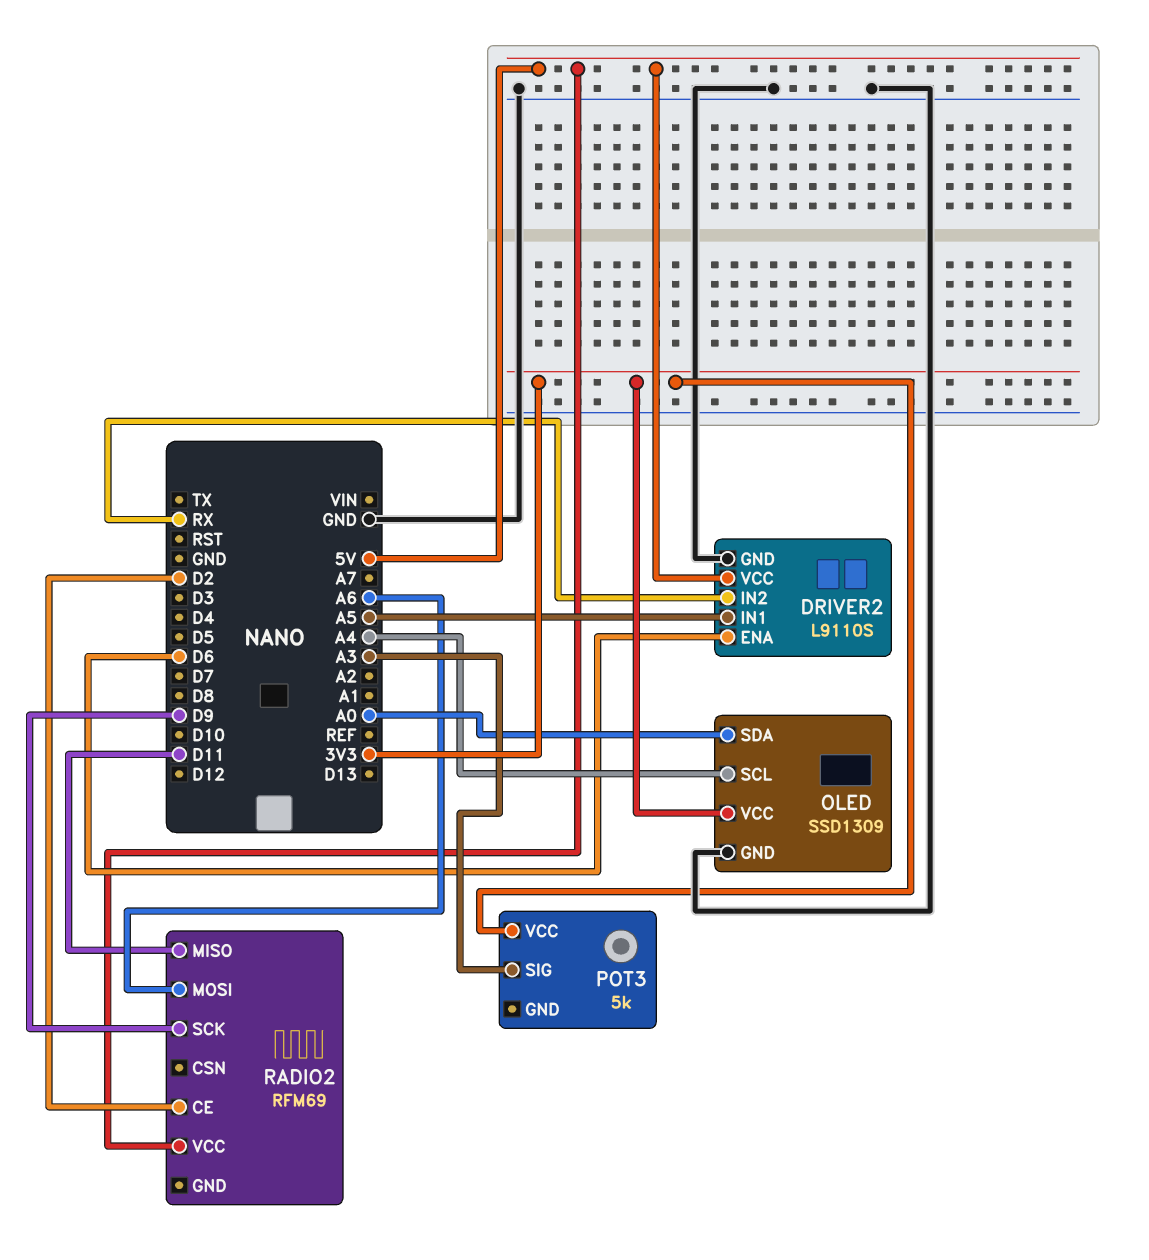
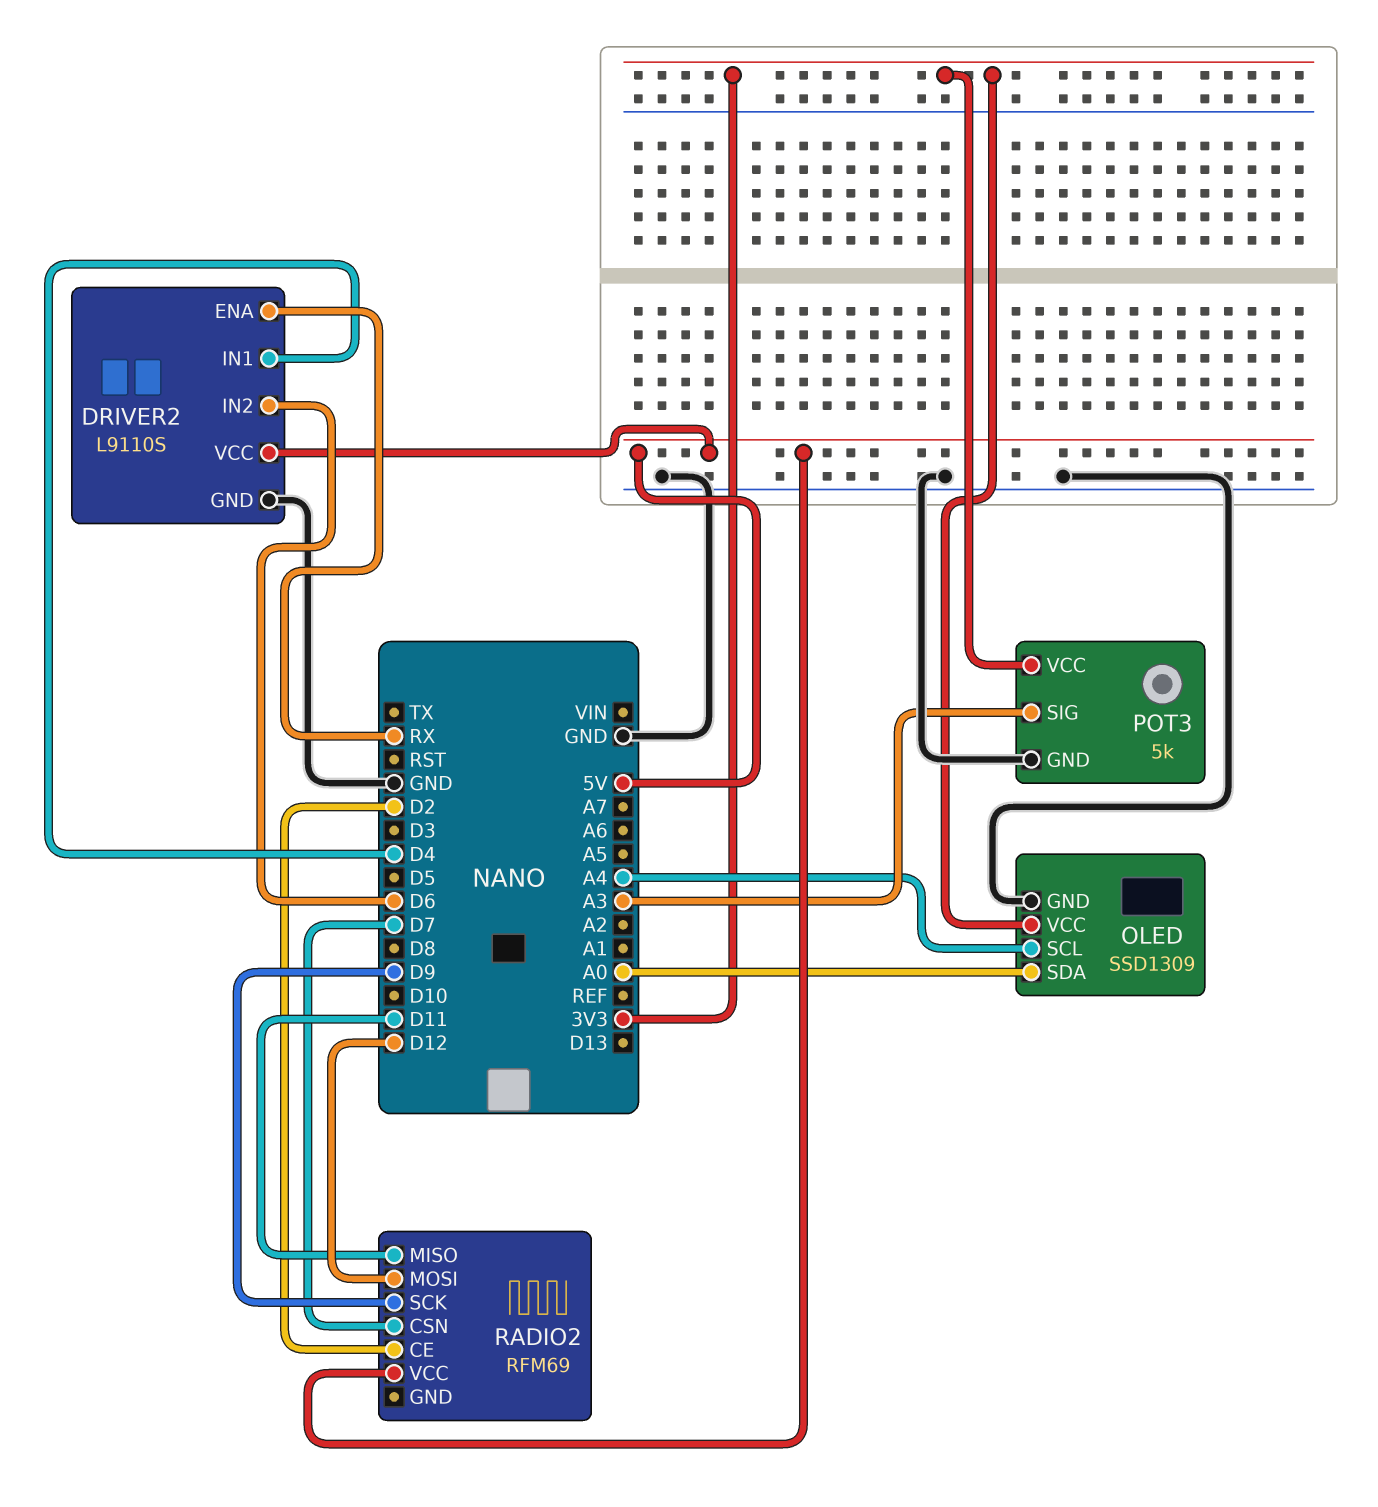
DRIVER2 pin ENA: D6 -> RX
DRIVER2 pin IN1: A5 -> D4
DRIVER2 pin IN2: RX -> D6
POT3 pin GND: none -> GND
RADIO2 pin CSN: none -> D7
RADIO2 pin MOSI: A6 -> D12

